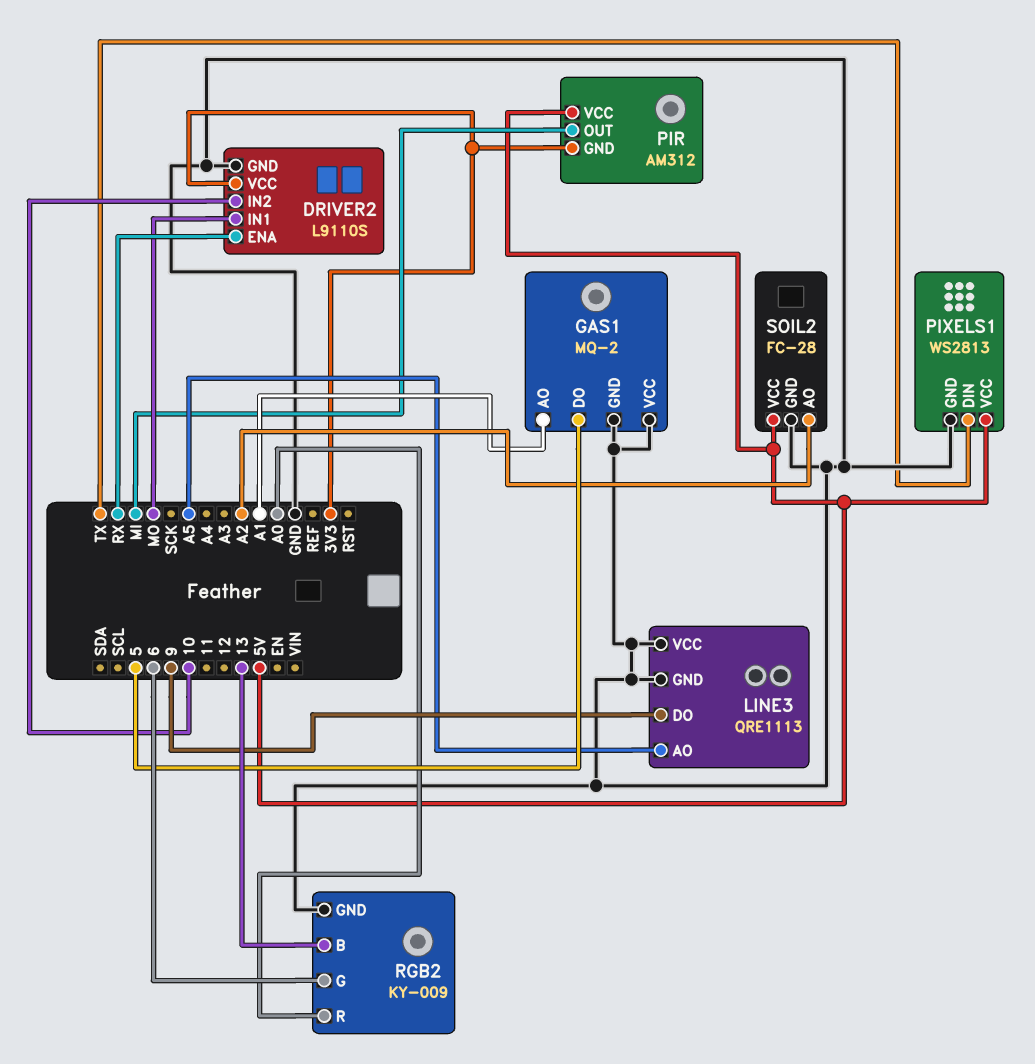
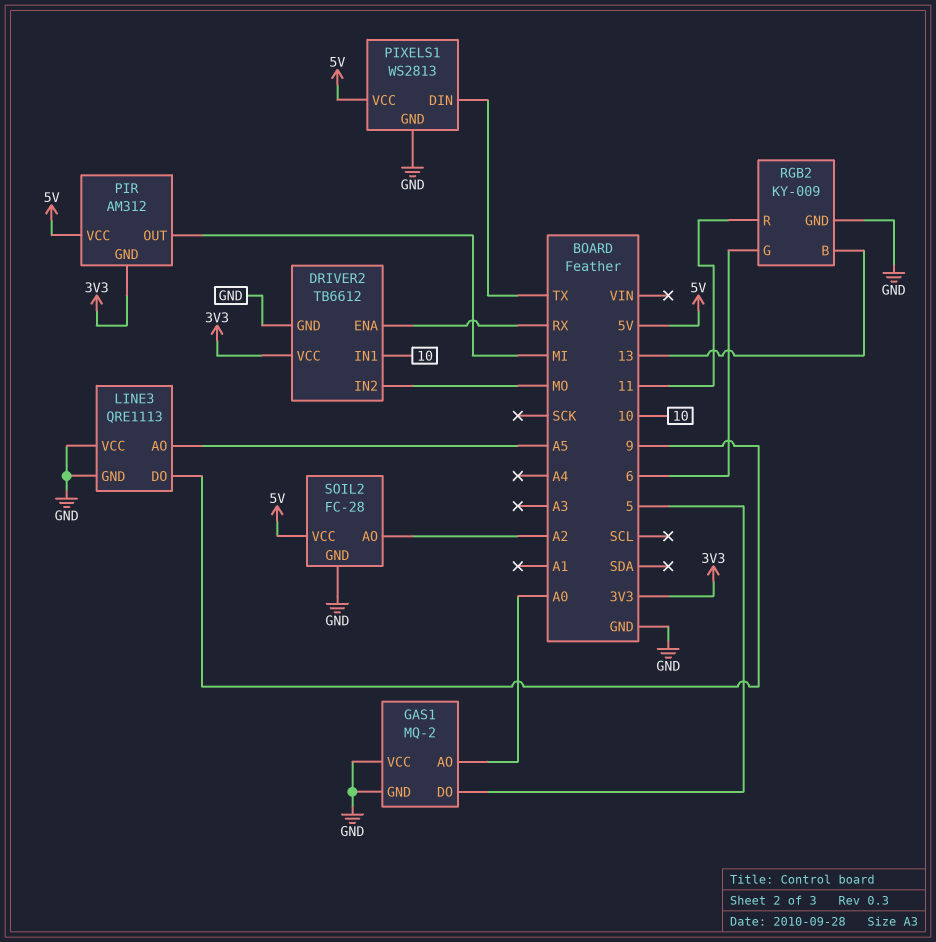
DRIVER2: L9110S -> TB6612
DRIVER2 pin IN1: MO -> 10
DRIVER2 pin IN2: 10 -> MO
GAS1 pin AO: A1 -> A0
RGB2 pin R: A0 -> 11

